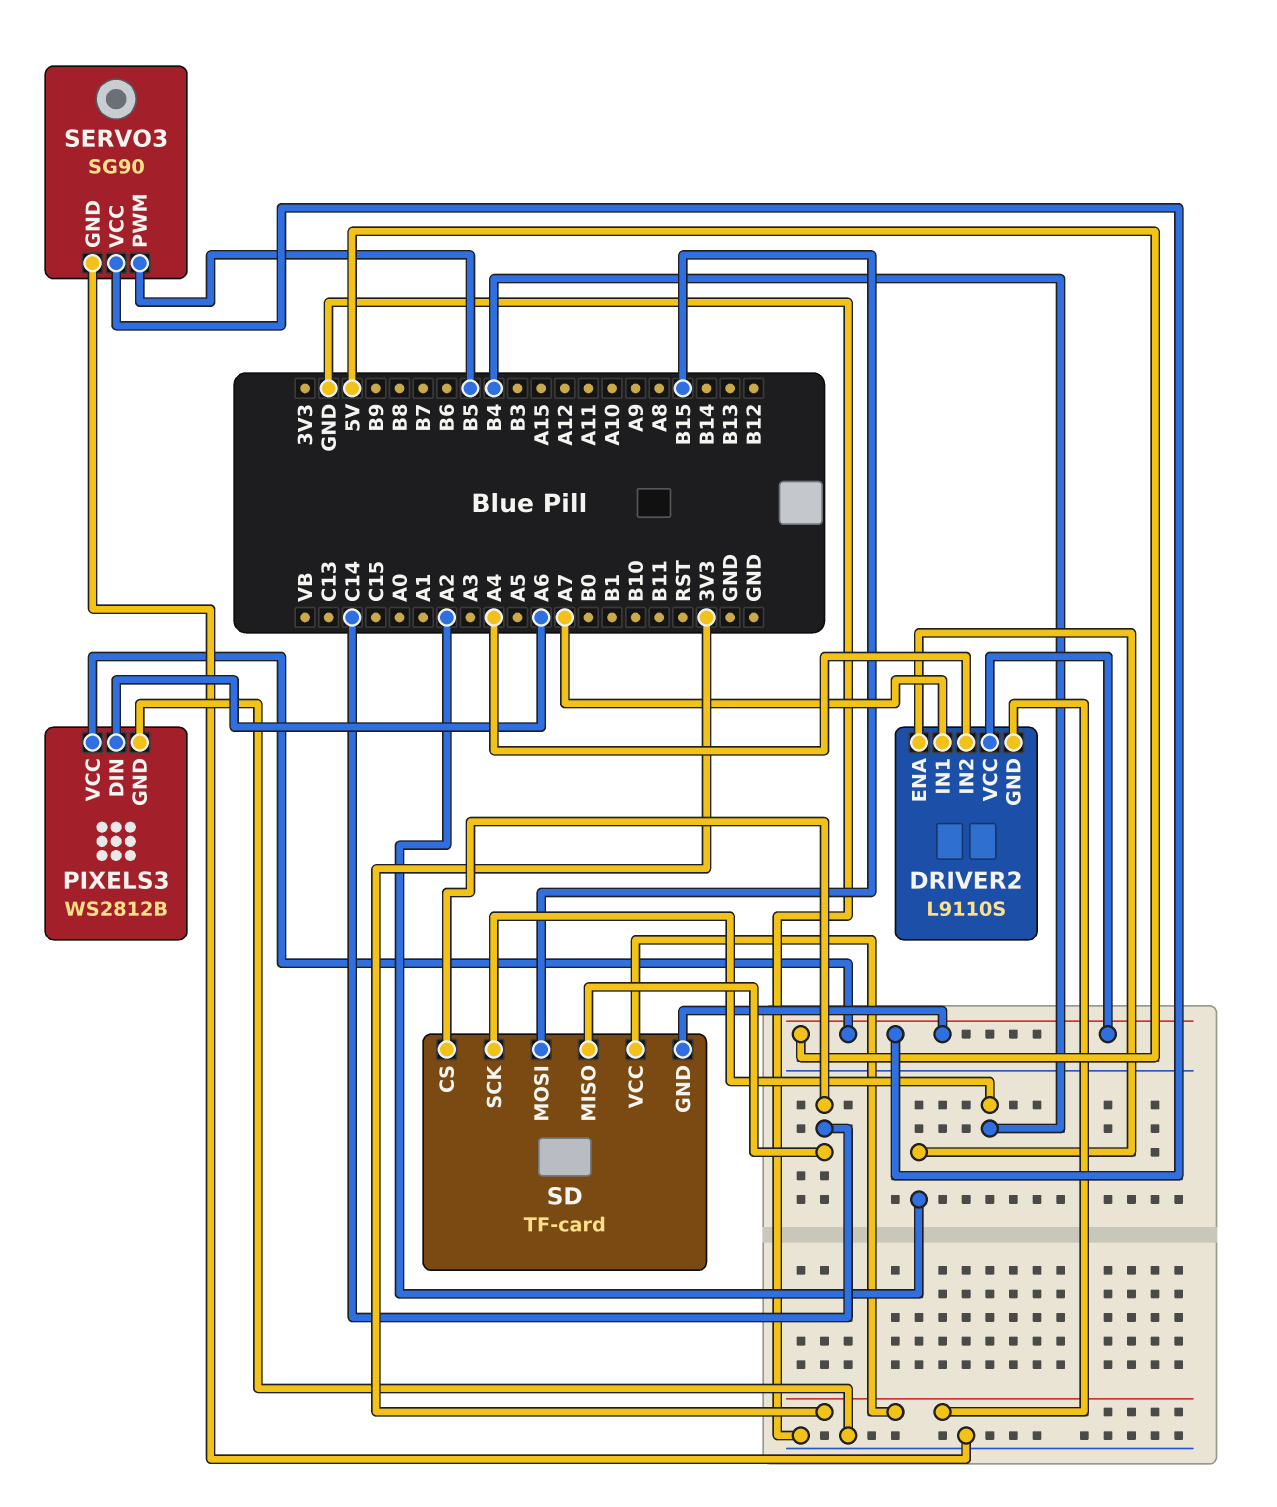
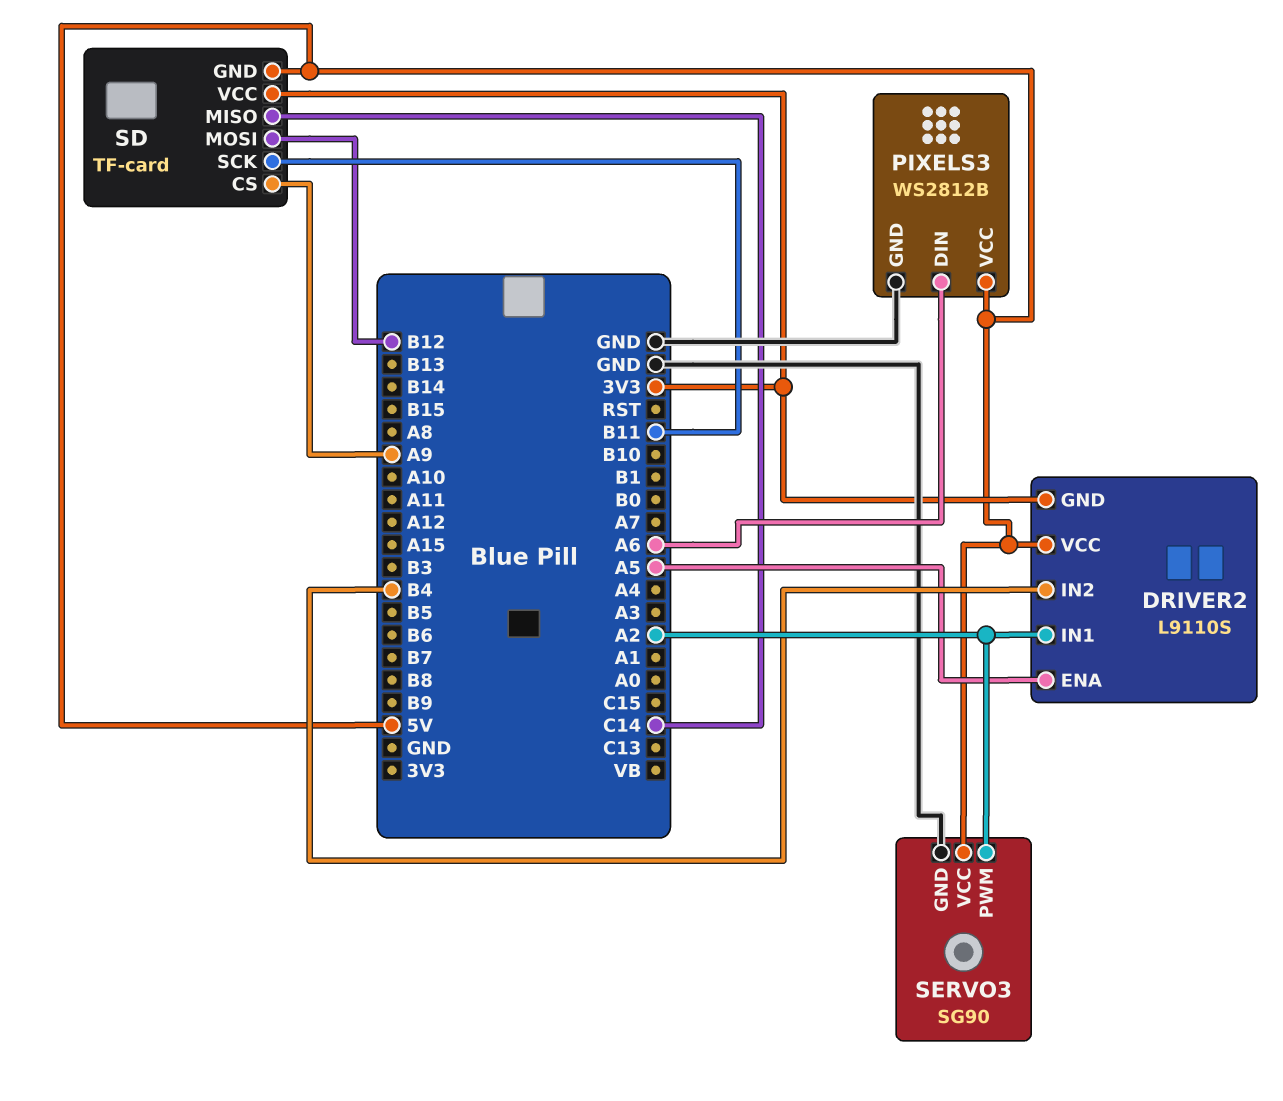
DRIVER2 pin ENA: A2 -> A5
DRIVER2 pin IN1: A7 -> A2
DRIVER2 pin IN2: A4 -> B4
SD pin CS: C14 -> A9
SD pin MOSI: B15 -> B12
SD pin SCK: B4 -> B11
SERVO3 pin PWM: B5 -> A2

